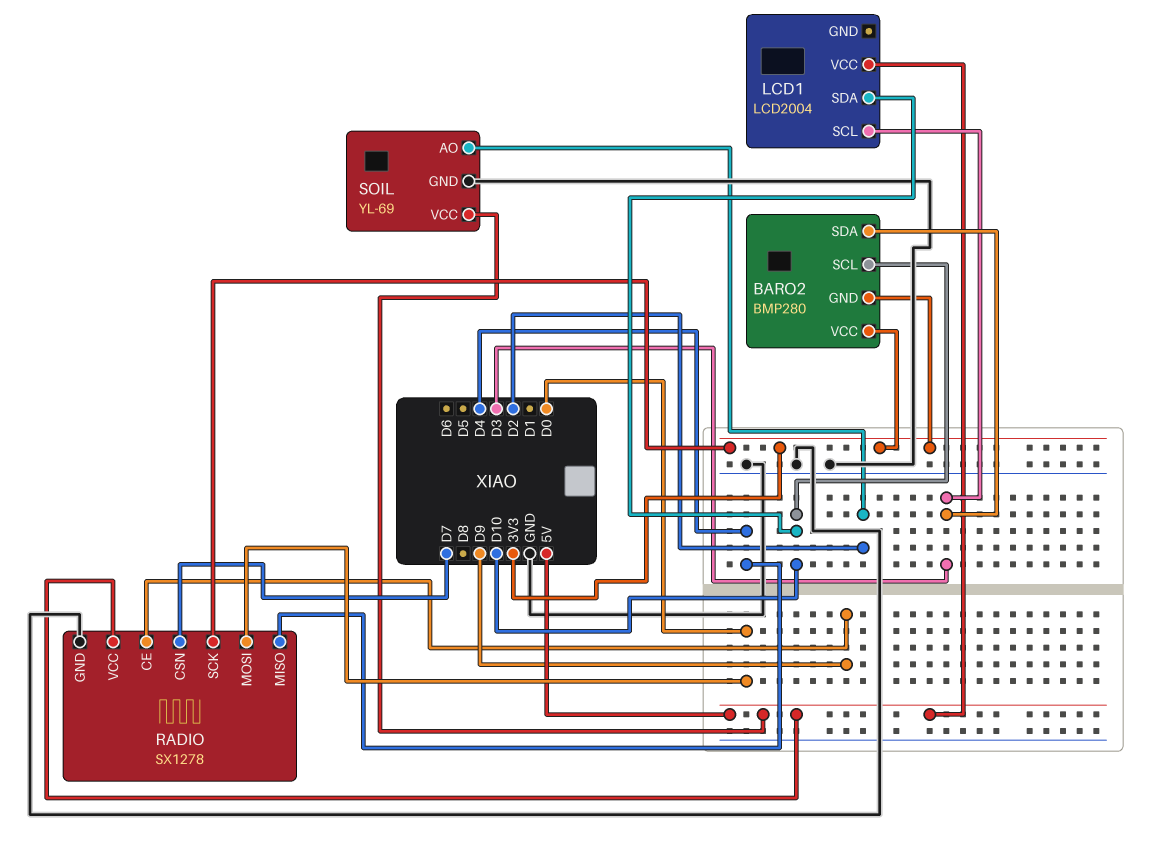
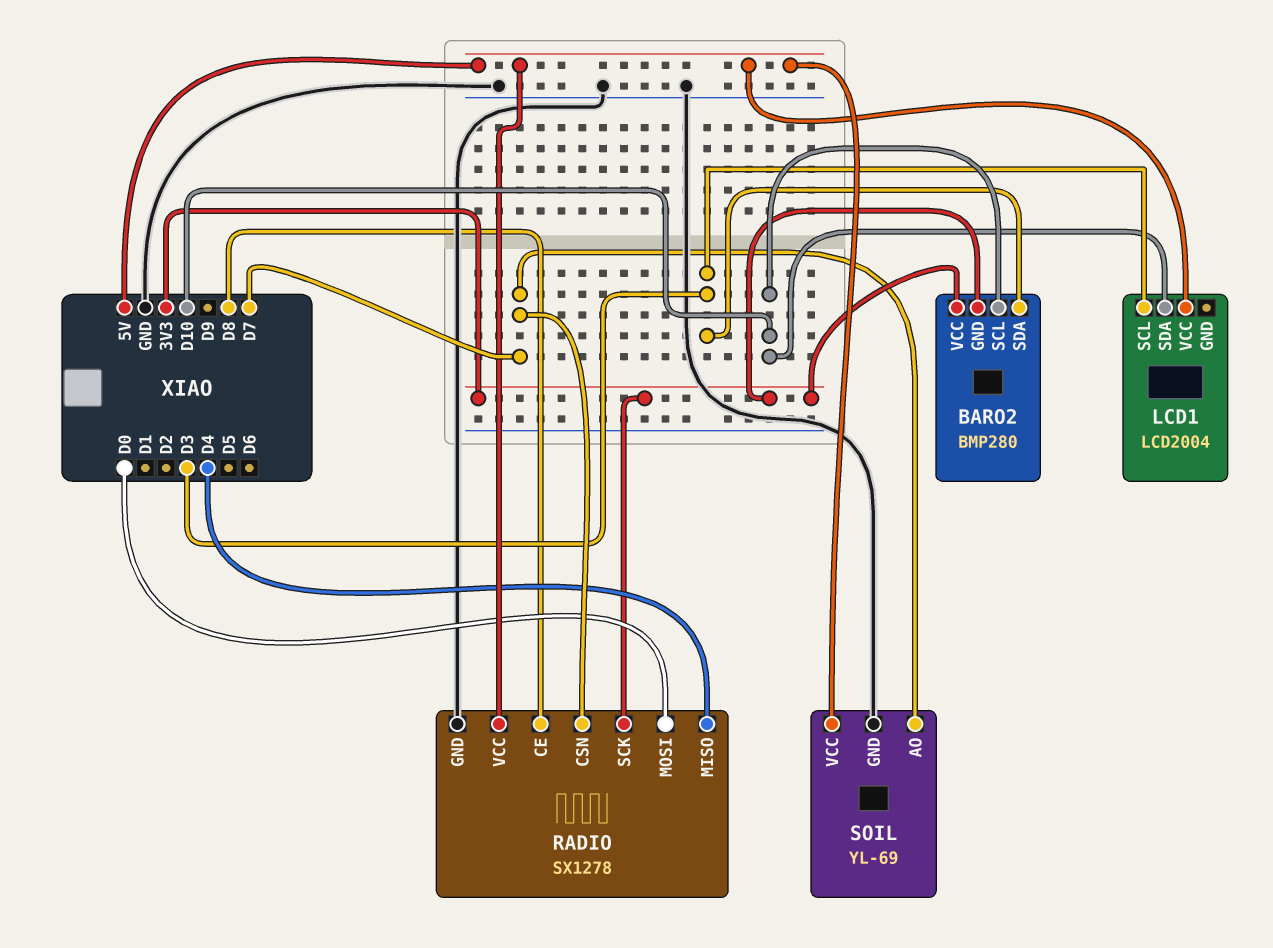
RADIO pin CE: D9 -> D8
SOIL pin AO: D2 -> D7

